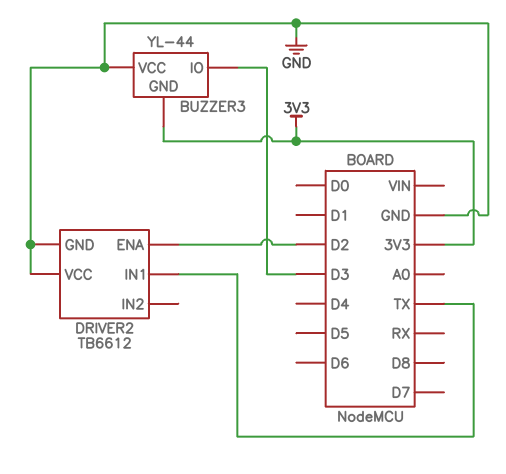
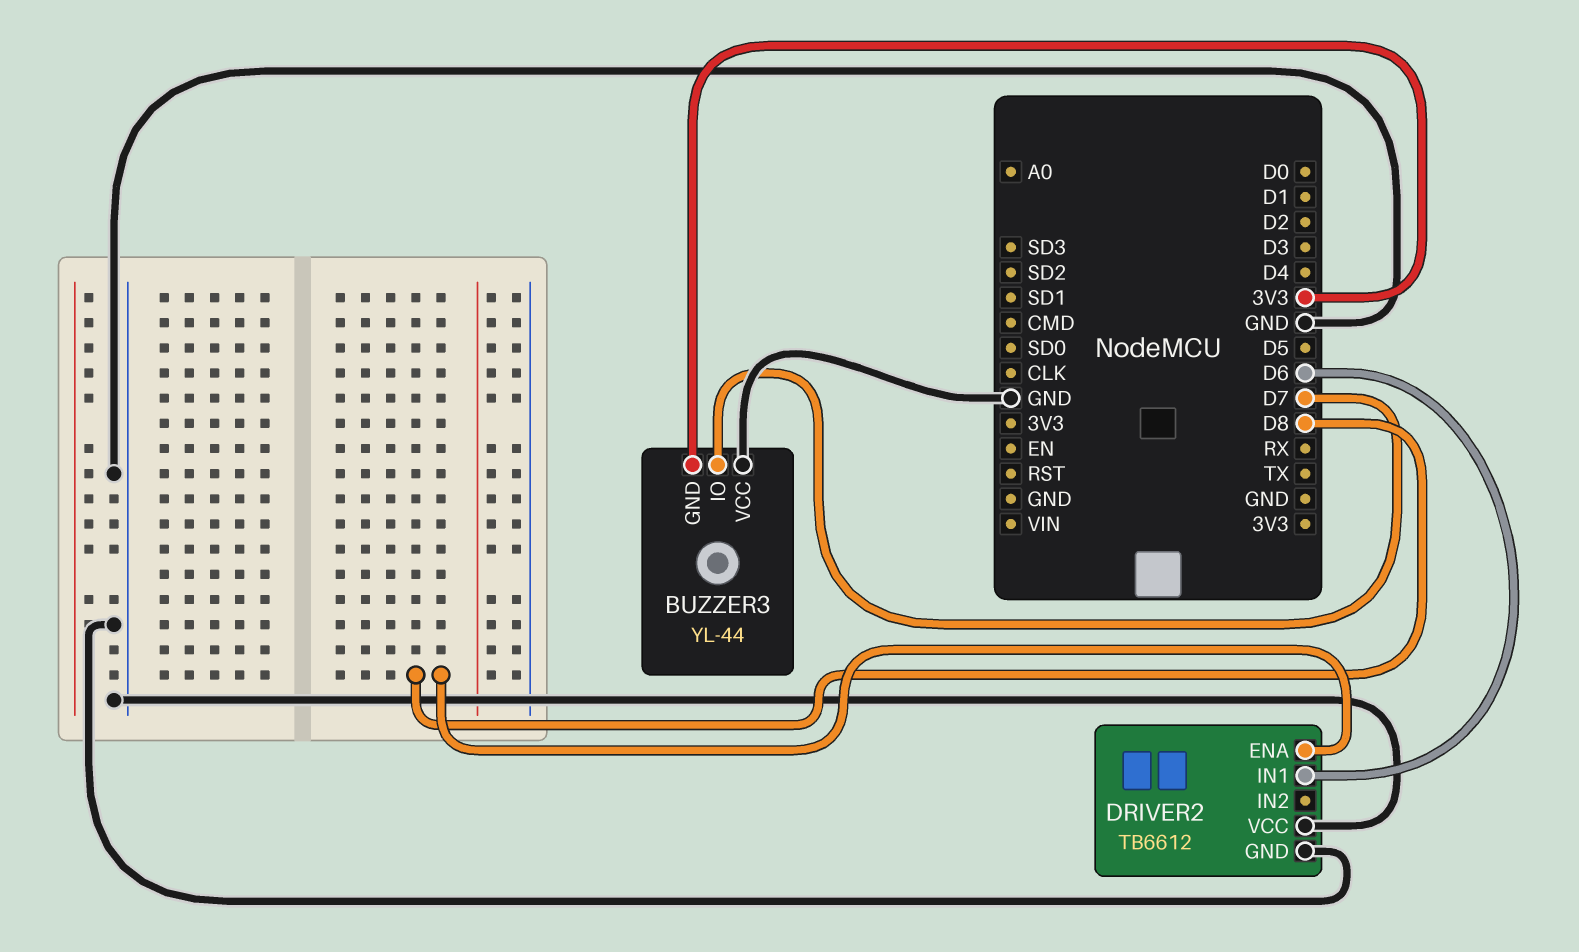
BUZZER3 pin IO: D3 -> D7
DRIVER2 pin ENA: D2 -> D8
DRIVER2 pin IN1: TX -> D6

